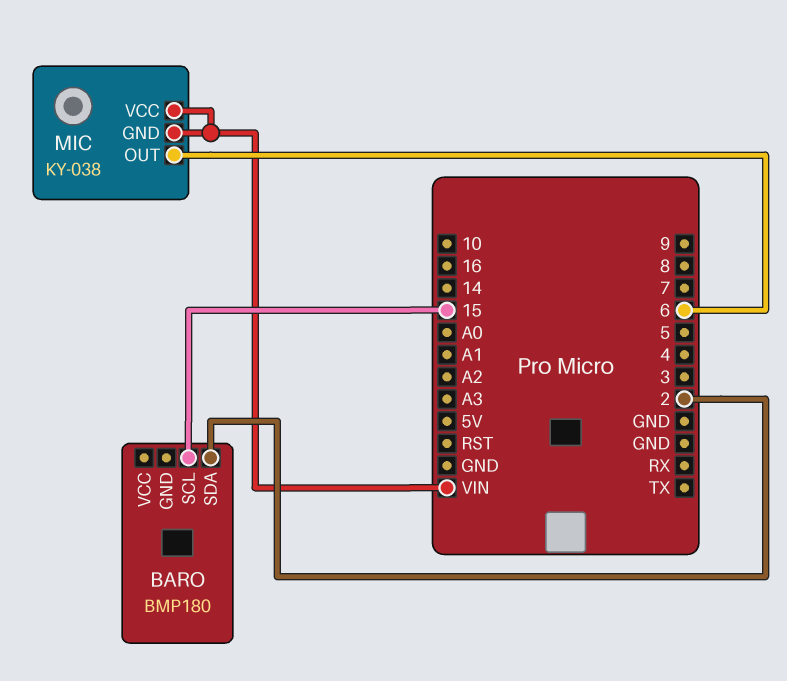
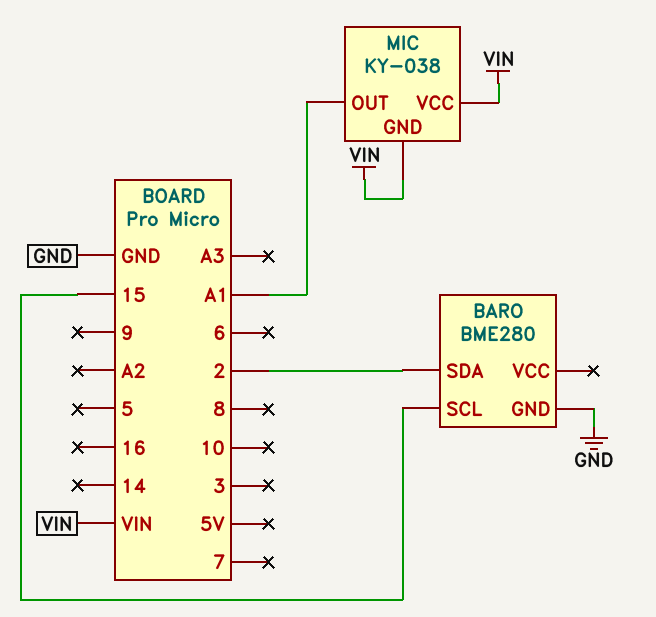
BARO: BMP180 -> BME280
BARO pin GND: none -> GND
MIC pin OUT: 6 -> A1

